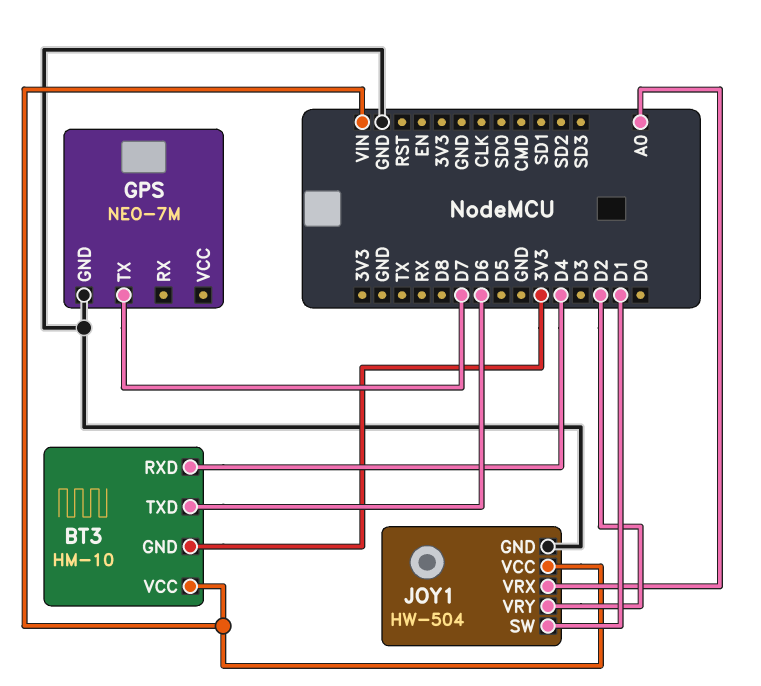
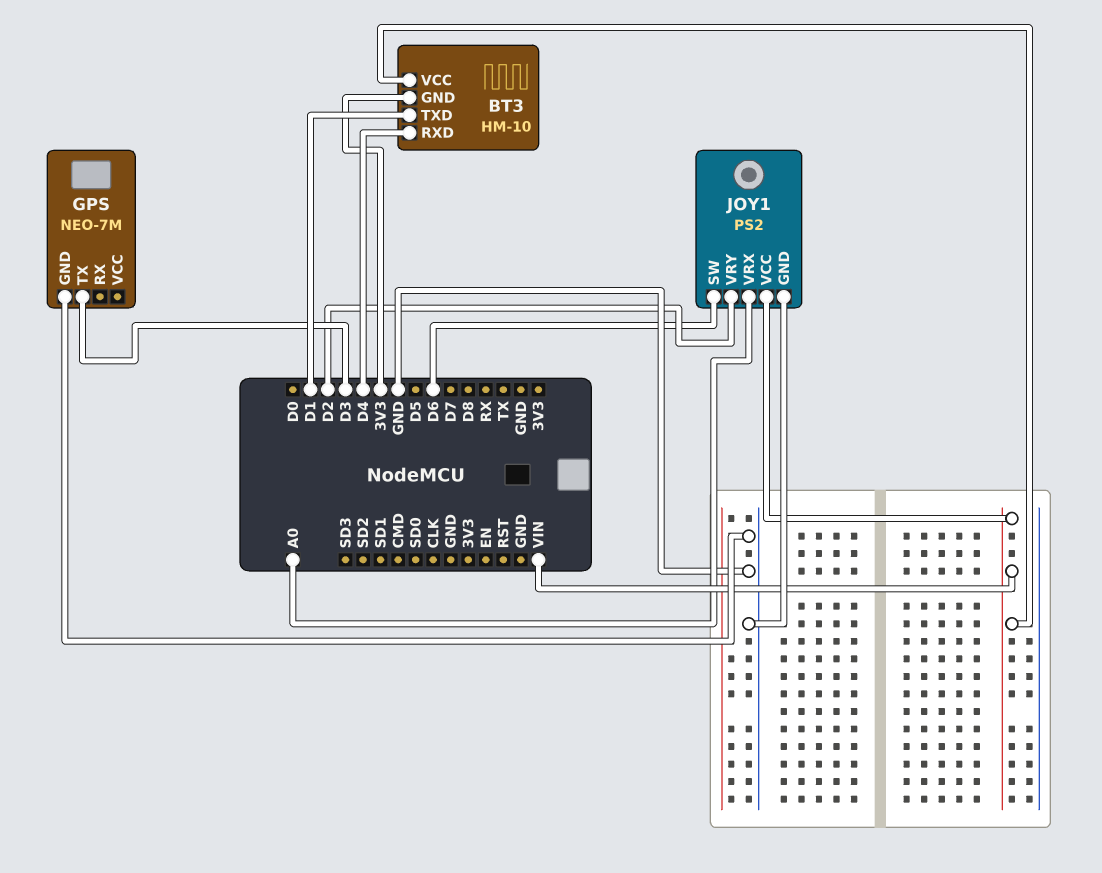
BT3 pin TXD: D6 -> D1
GPS pin TX: D7 -> D3
JOY1: HW-504 -> PS2
JOY1 pin SW: D1 -> D6

